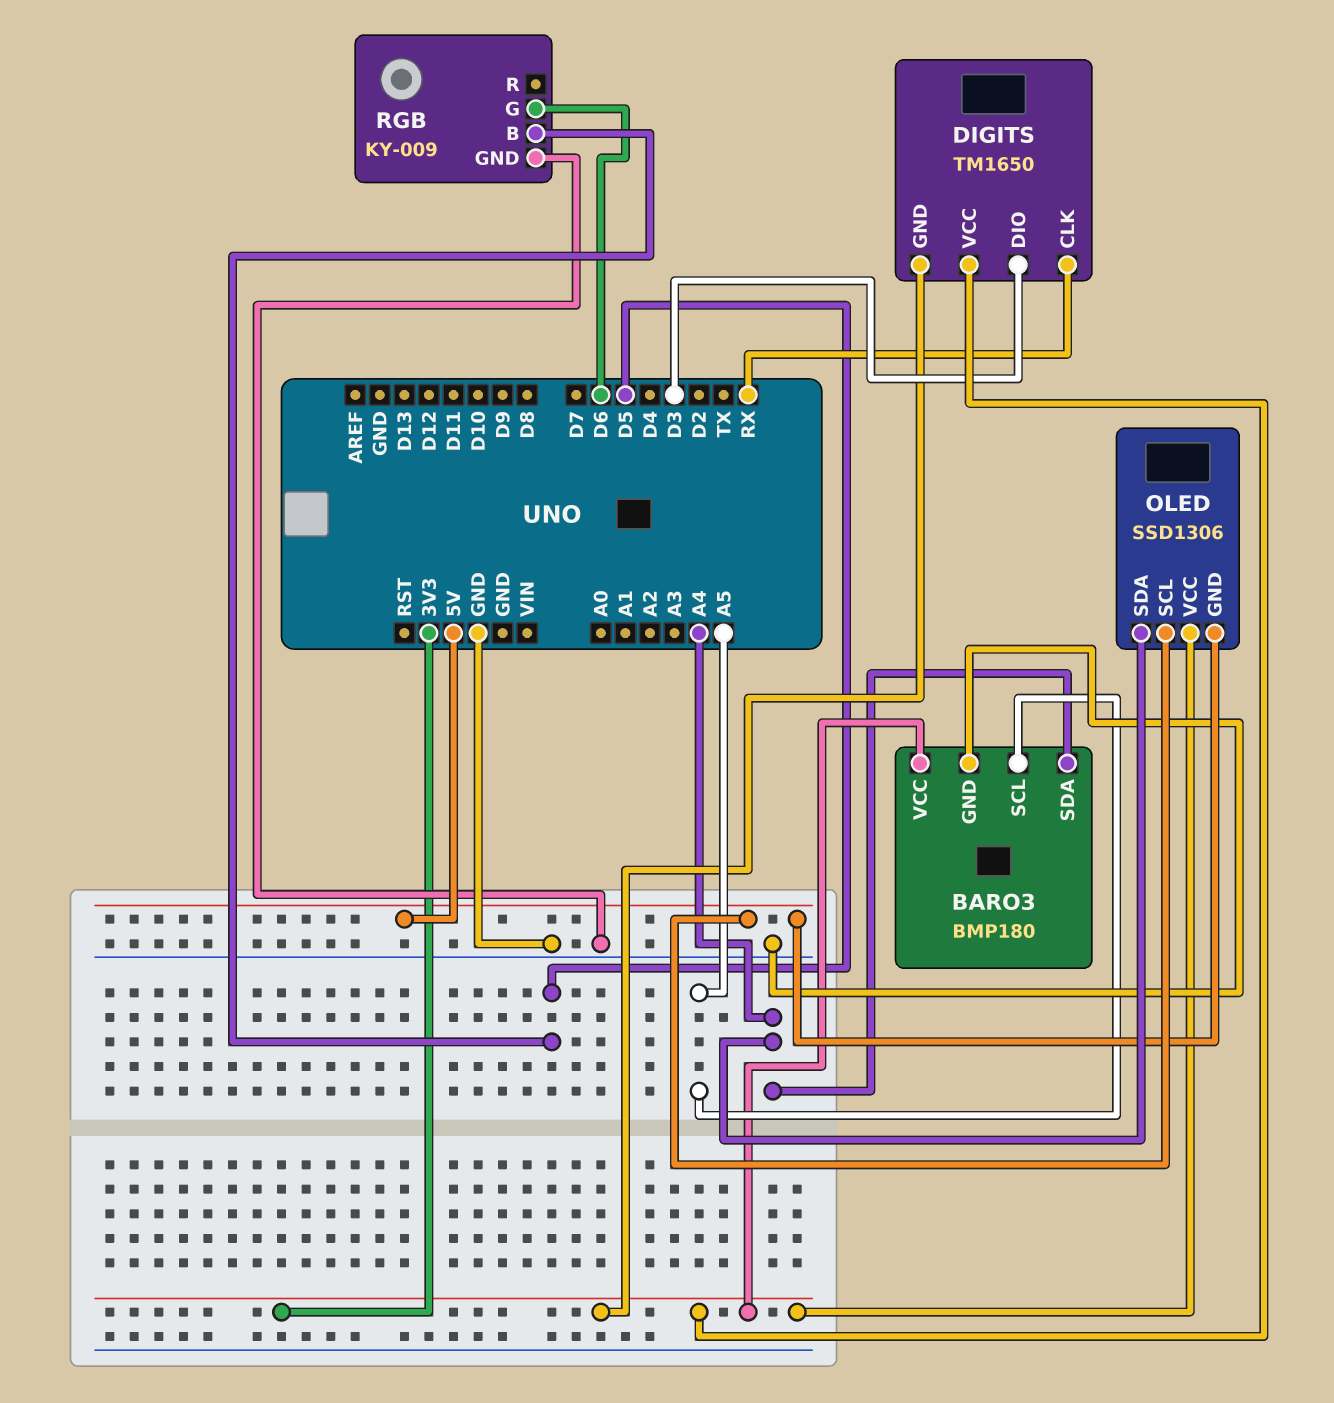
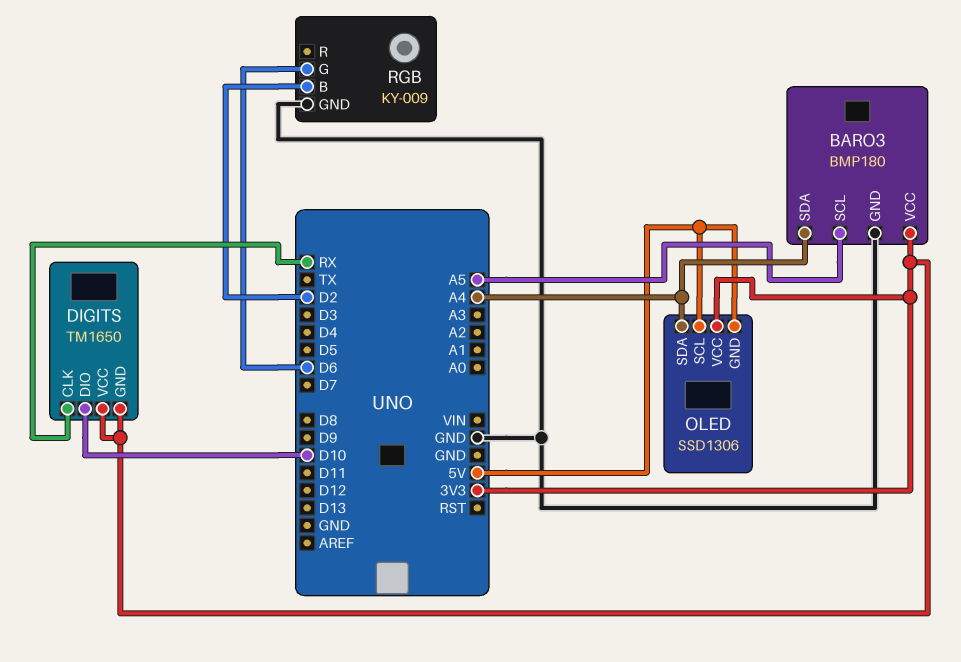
DIGITS pin DIO: D3 -> D10
RGB pin B: D5 -> D2

